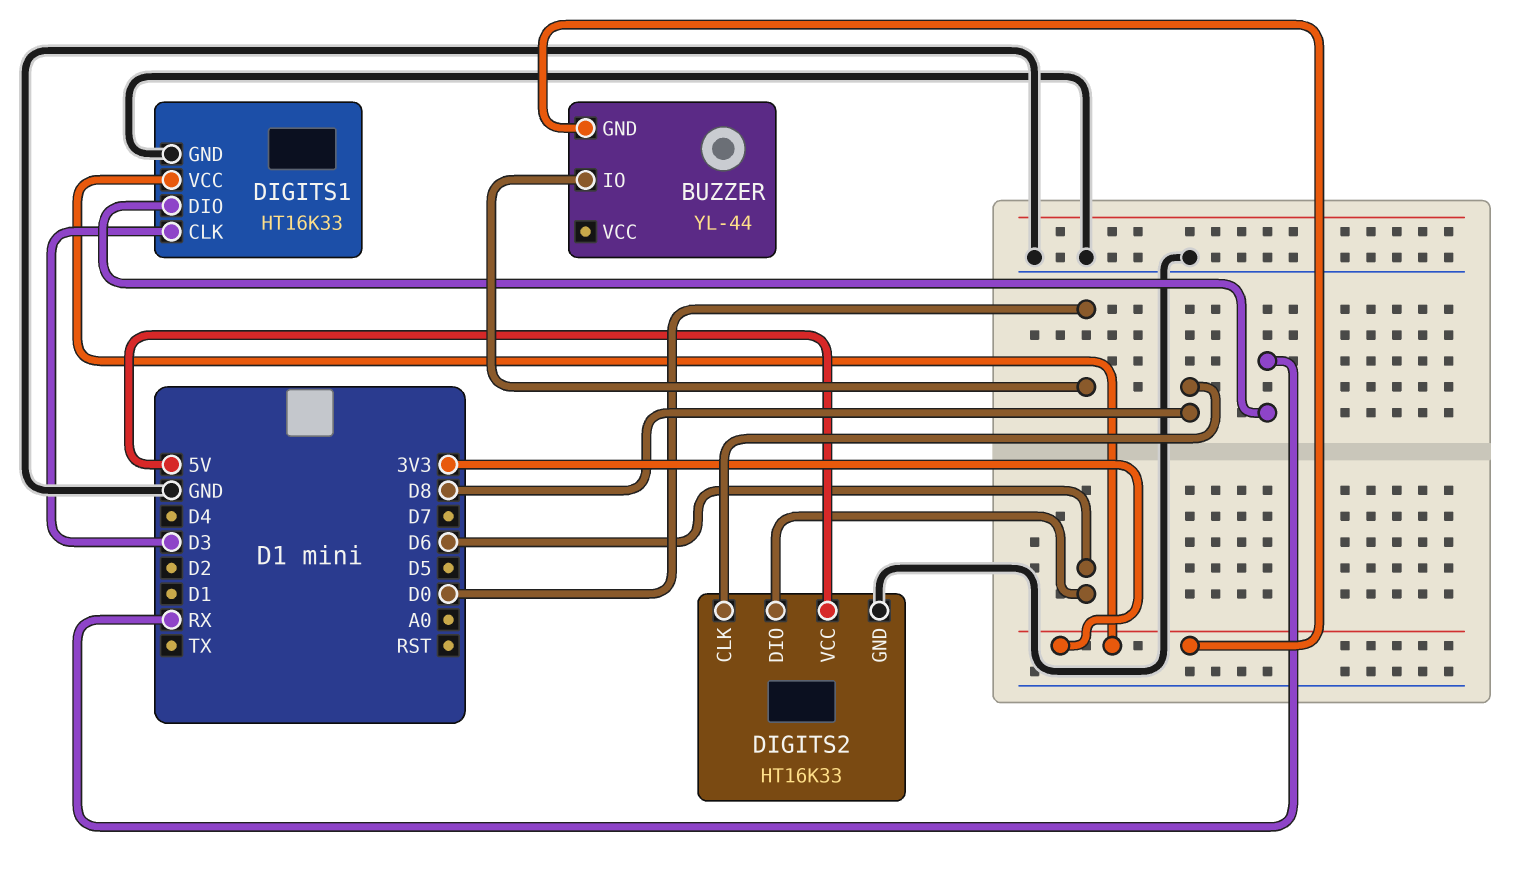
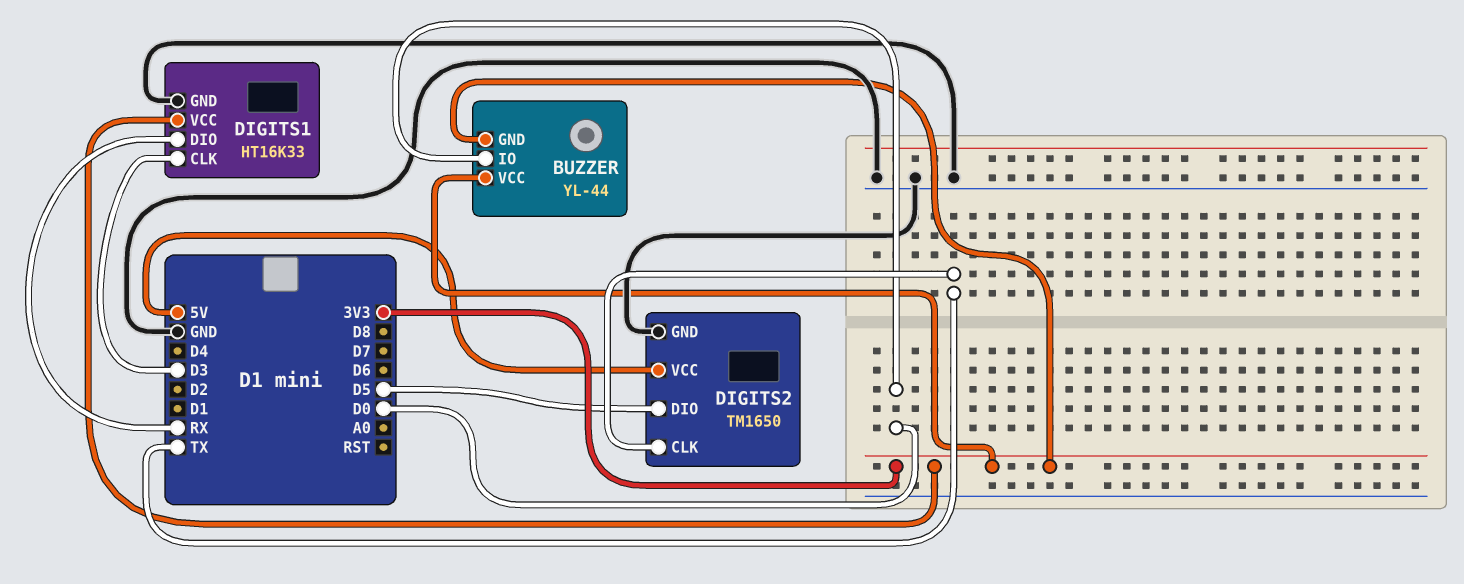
BUZZER pin VCC: none -> 3V3
DIGITS2: HT16K33 -> TM1650
DIGITS2 pin CLK: D8 -> TX
DIGITS2 pin DIO: D6 -> D5

